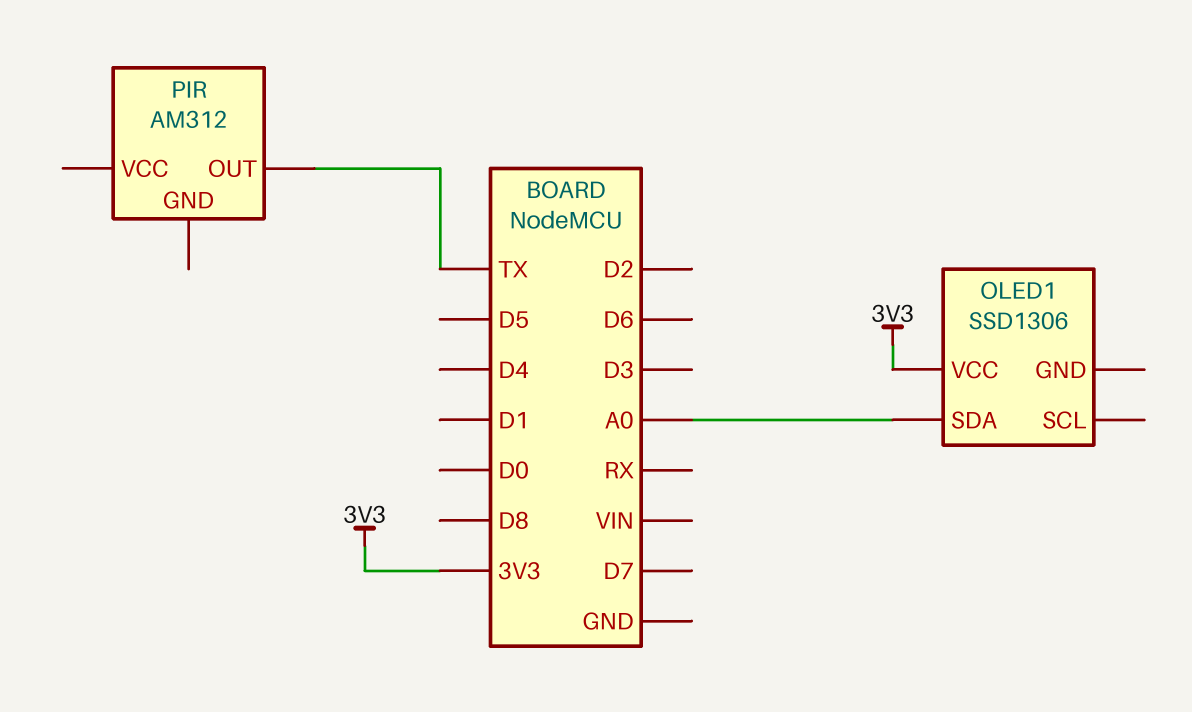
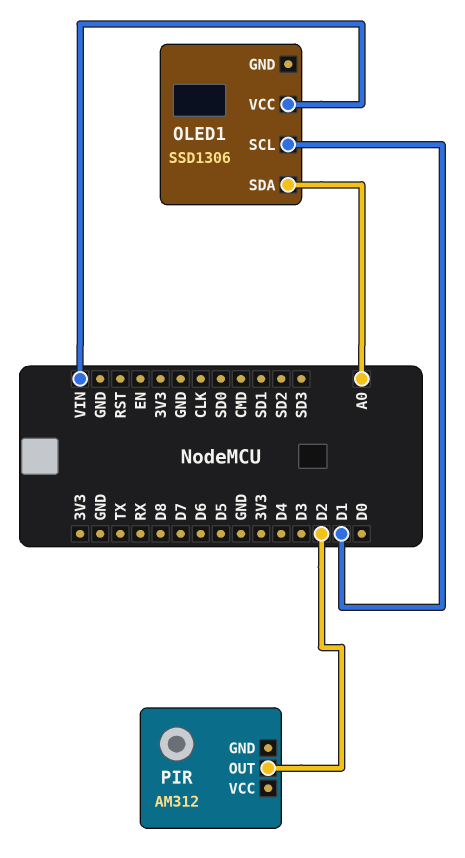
OLED1 pin SCL: none -> D1
OLED1 pin VCC: 3V3 -> VIN
PIR pin OUT: TX -> D2

